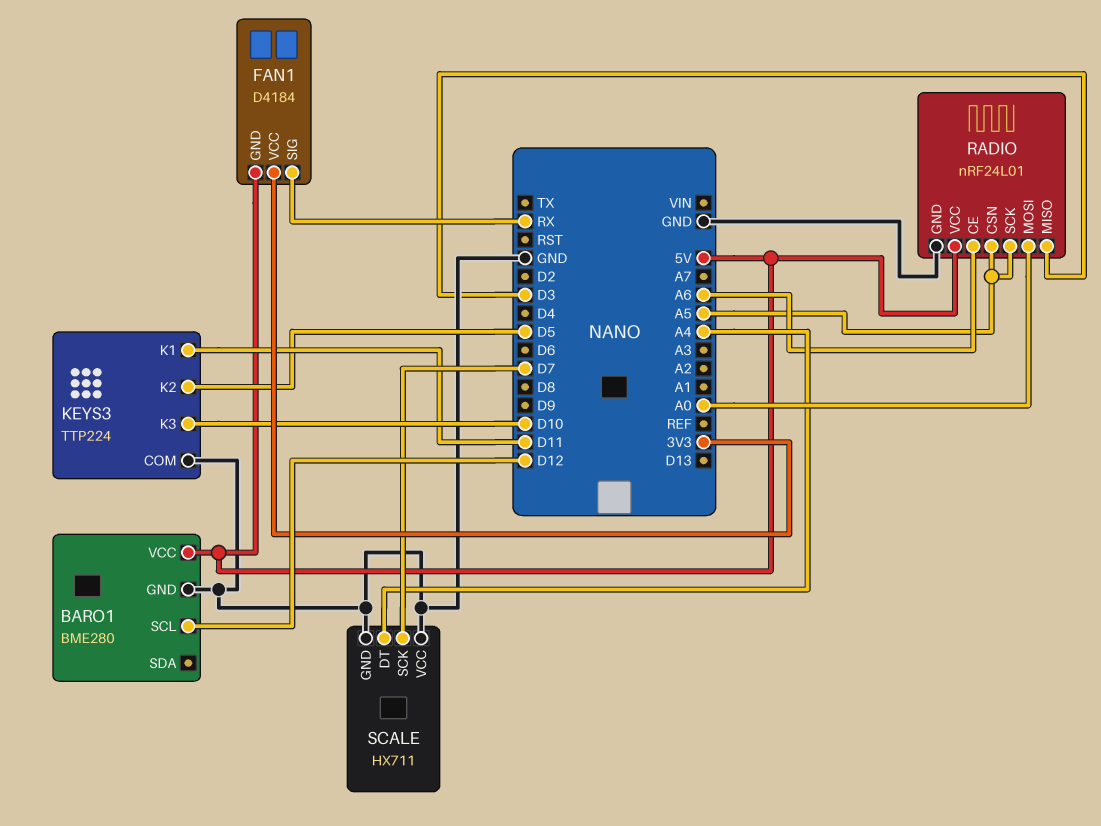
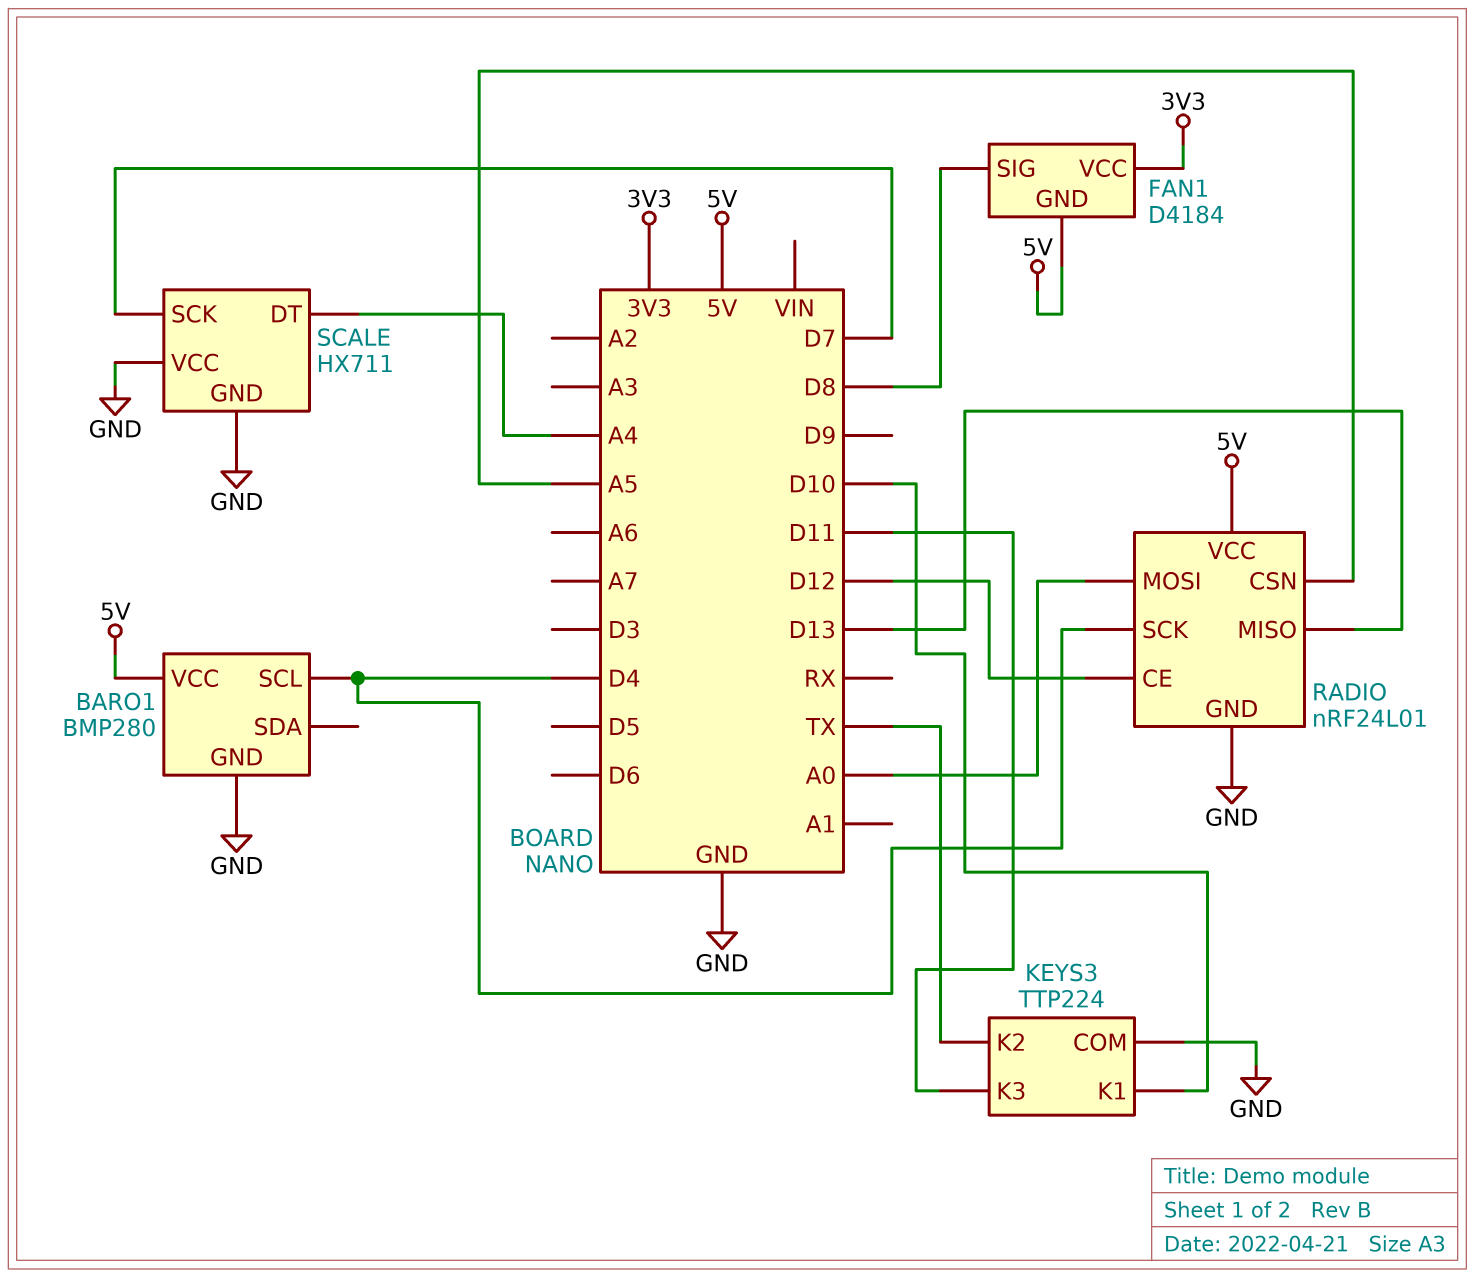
BARO1: BME280 -> BMP280
BARO1 pin SCL: D12 -> D4
FAN1 pin SIG: RX -> D8
KEYS3 pin K1: D11 -> D10
KEYS3 pin K2: D5 -> TX
KEYS3 pin K3: D10 -> D11
RADIO pin CE: A6 -> D12
RADIO pin MISO: D3 -> D13
RADIO pin SCK: A5 -> D4

